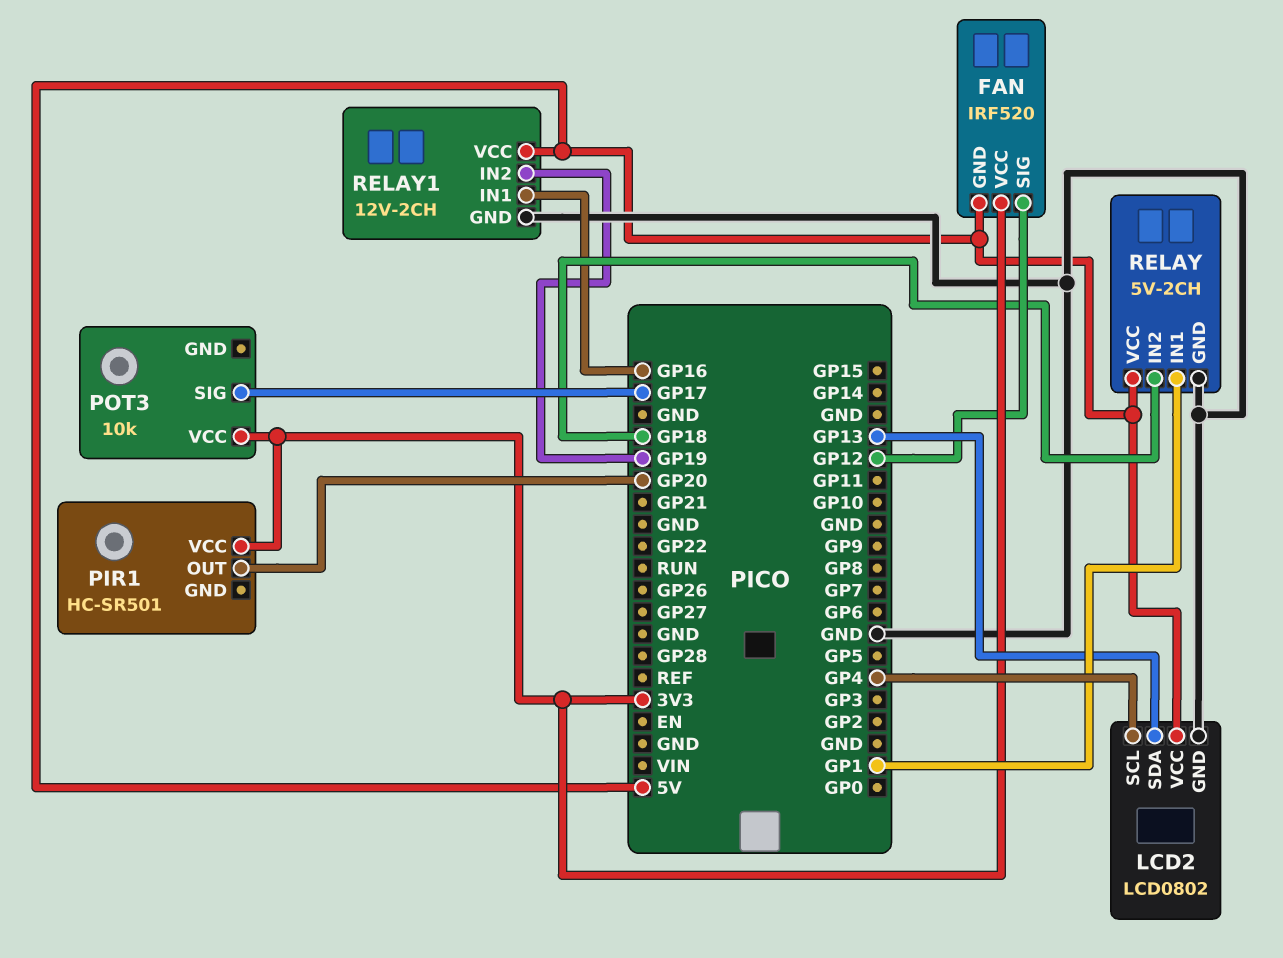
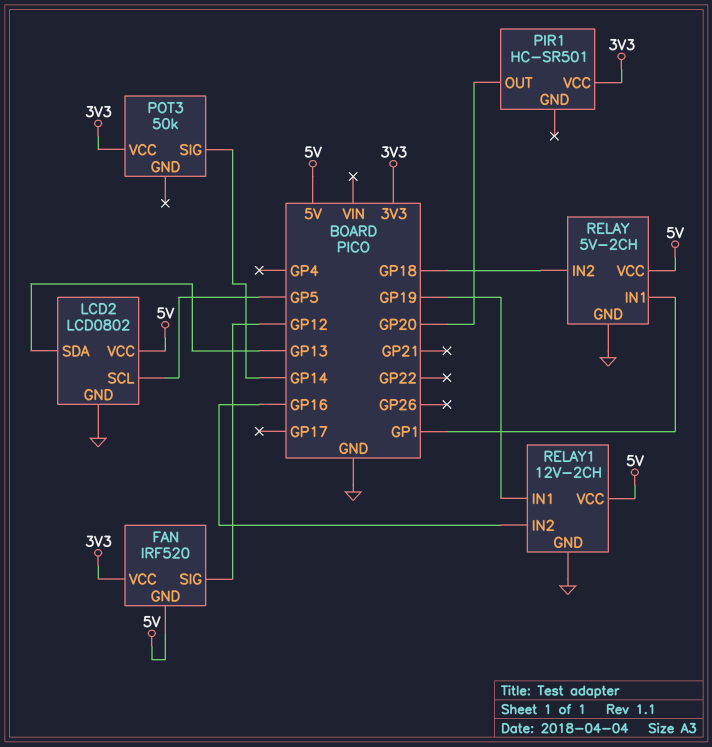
LCD2 pin SCL: GP4 -> GP5
POT3: 10k -> 50k
POT3 pin SIG: GP17 -> GP14
RELAY1 pin IN1: GP16 -> GP19
RELAY1 pin IN2: GP19 -> GP16

